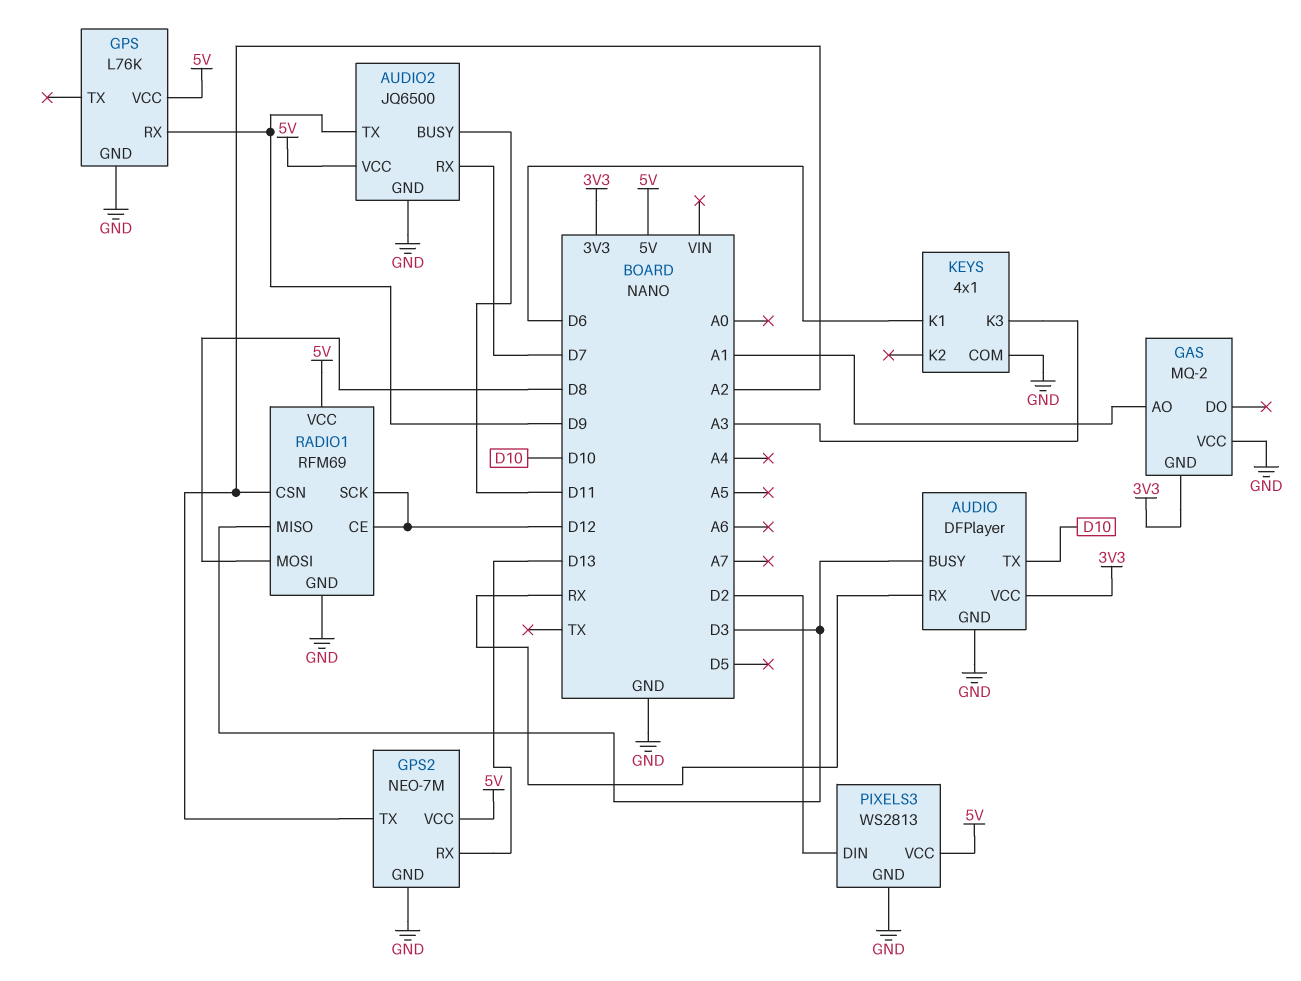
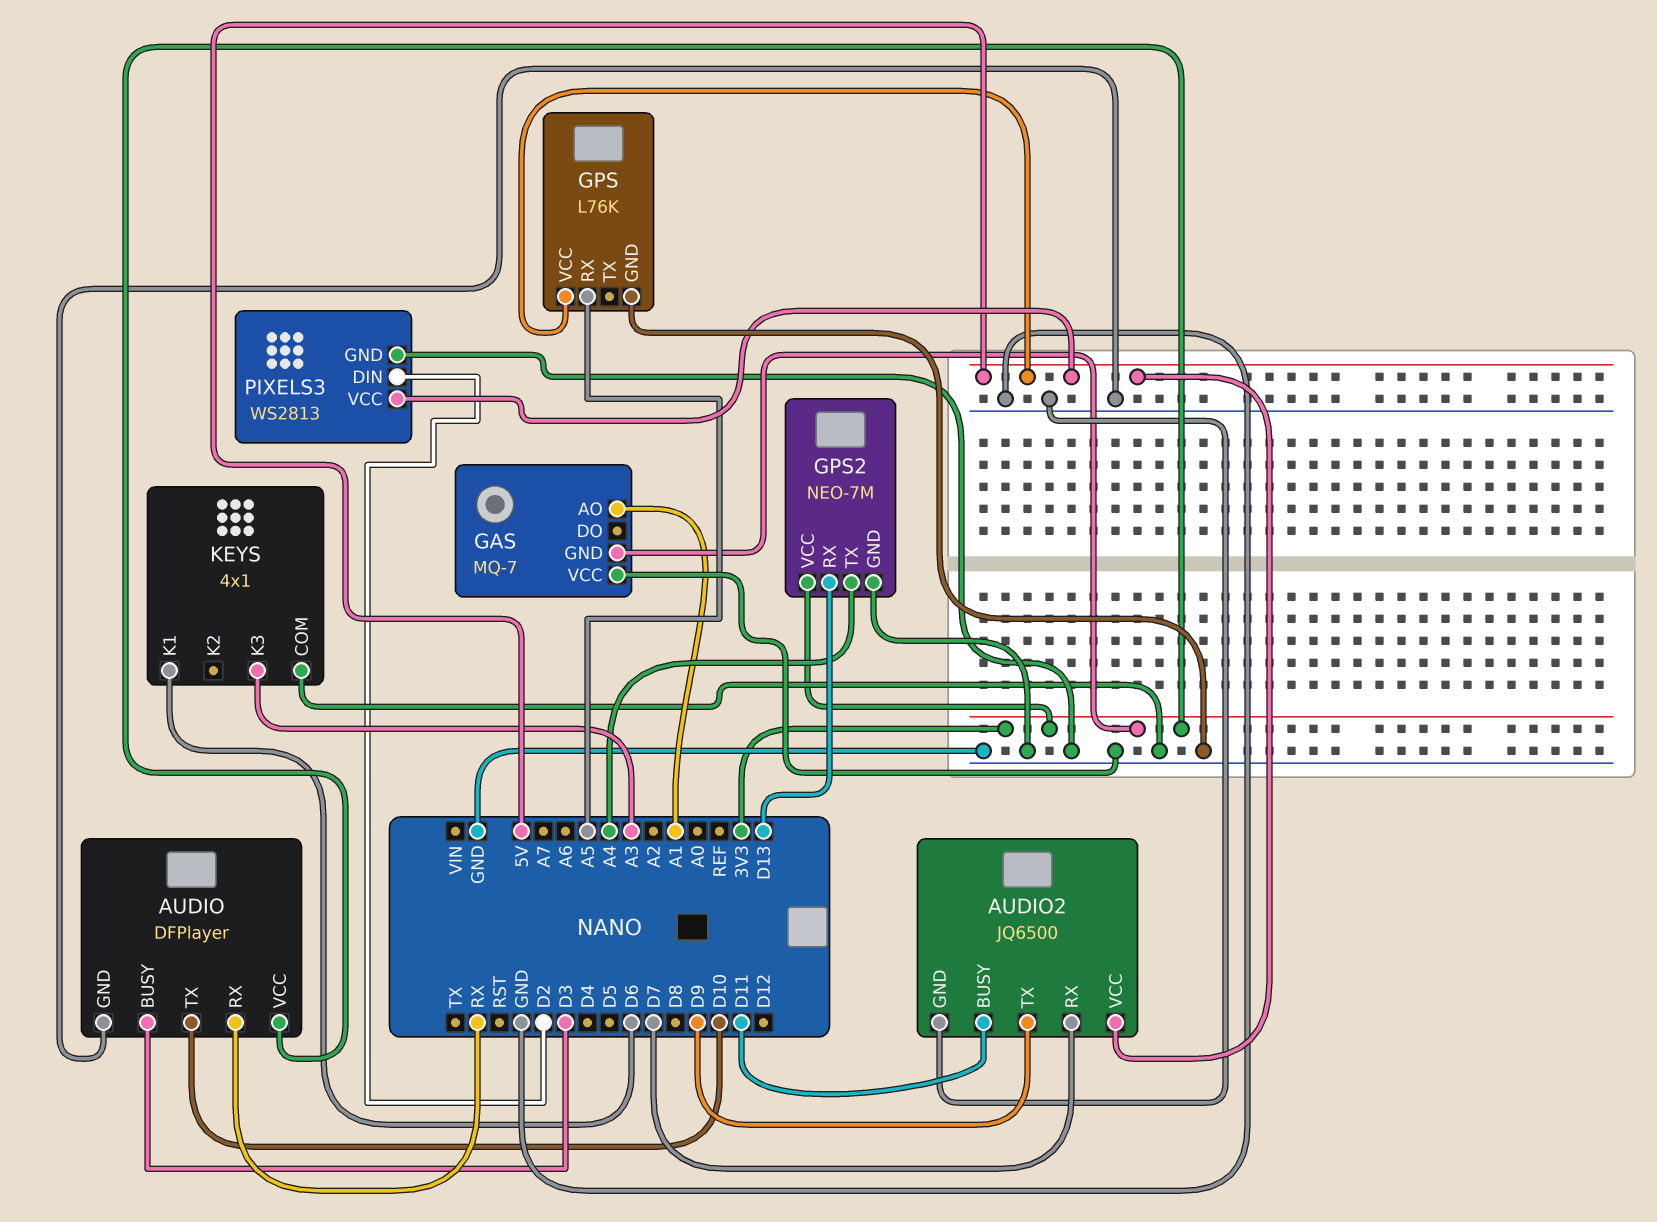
GAS: MQ-2 -> MQ-7
GPS pin RX: D9 -> A5
GPS2 pin TX: A2 -> A4
GPS2 pin VCC: 5V -> 3V3
RADIO1: RFM69 -> none
RADIO1 pin CE: D12 -> none
RADIO1 pin CSN: A2 -> none
RADIO1 pin GND: GND -> none
RADIO1 pin MISO: D3 -> none
RADIO1 pin MOSI: D8 -> none
RADIO1 pin SCK: D12 -> none
RADIO1 pin VCC: 5V -> none

